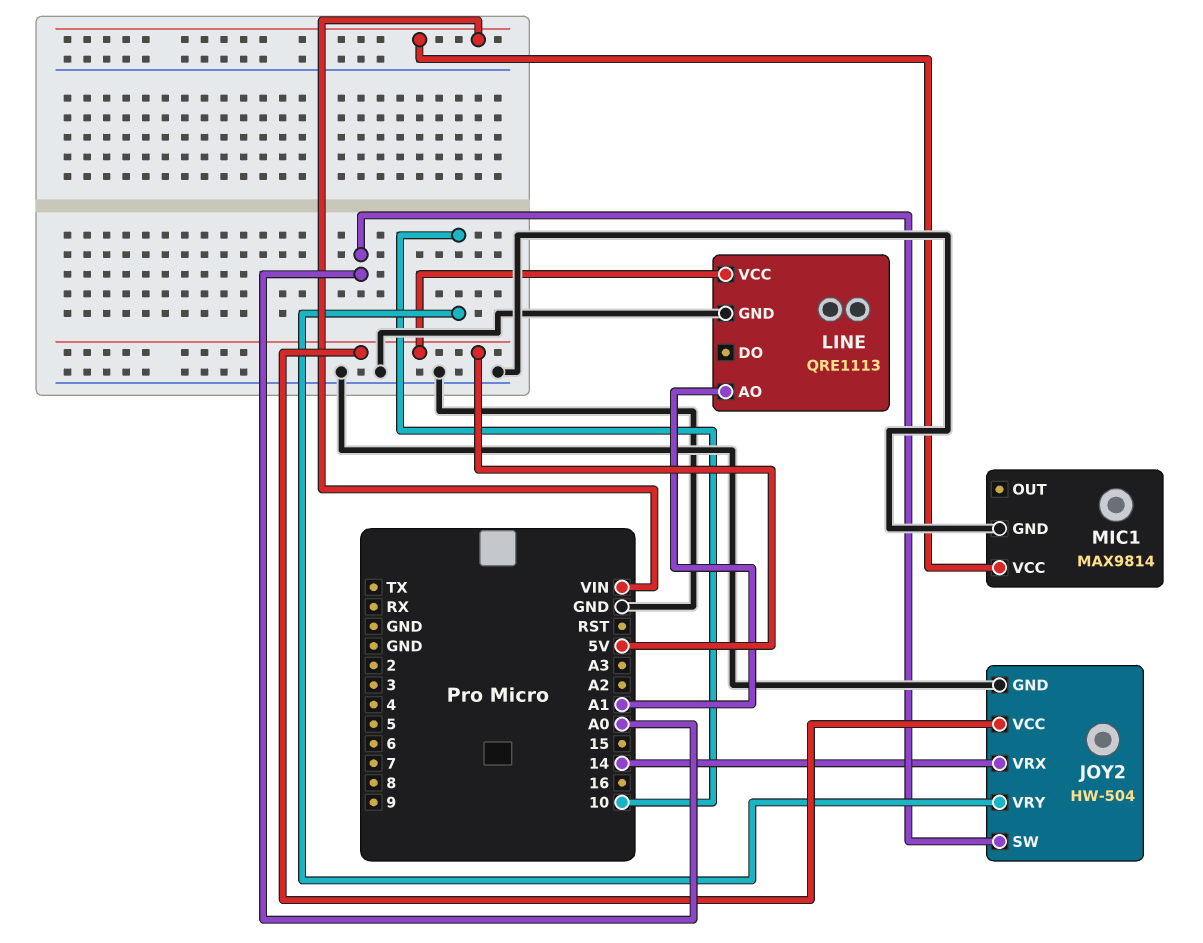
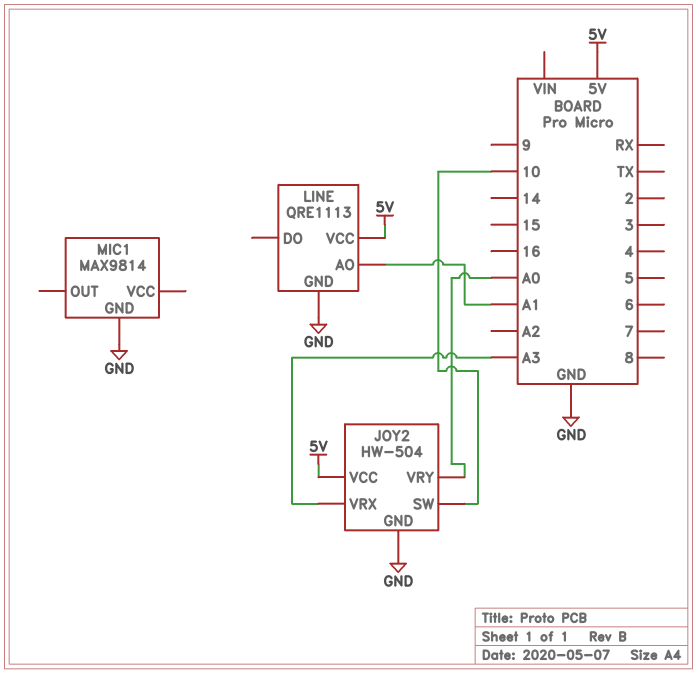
JOY2 pin SW: A0 -> 10
JOY2 pin VRX: 14 -> A3
JOY2 pin VRY: 10 -> A0
MIC1 pin VCC: VIN -> none

